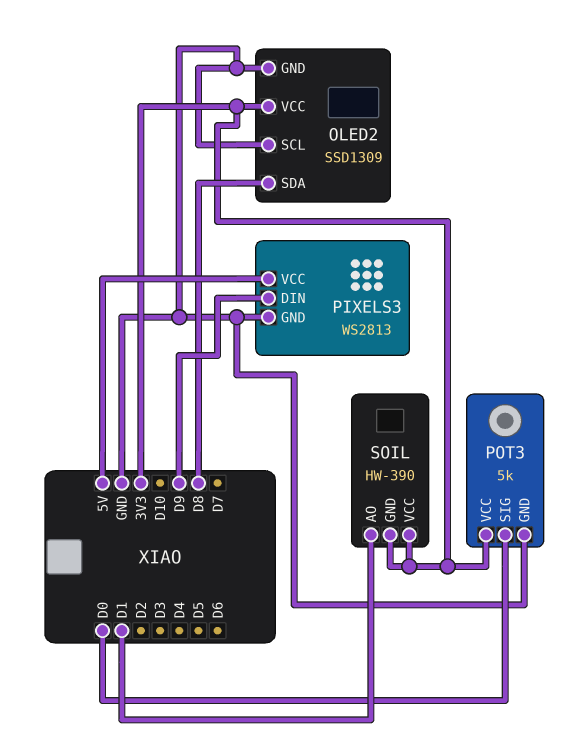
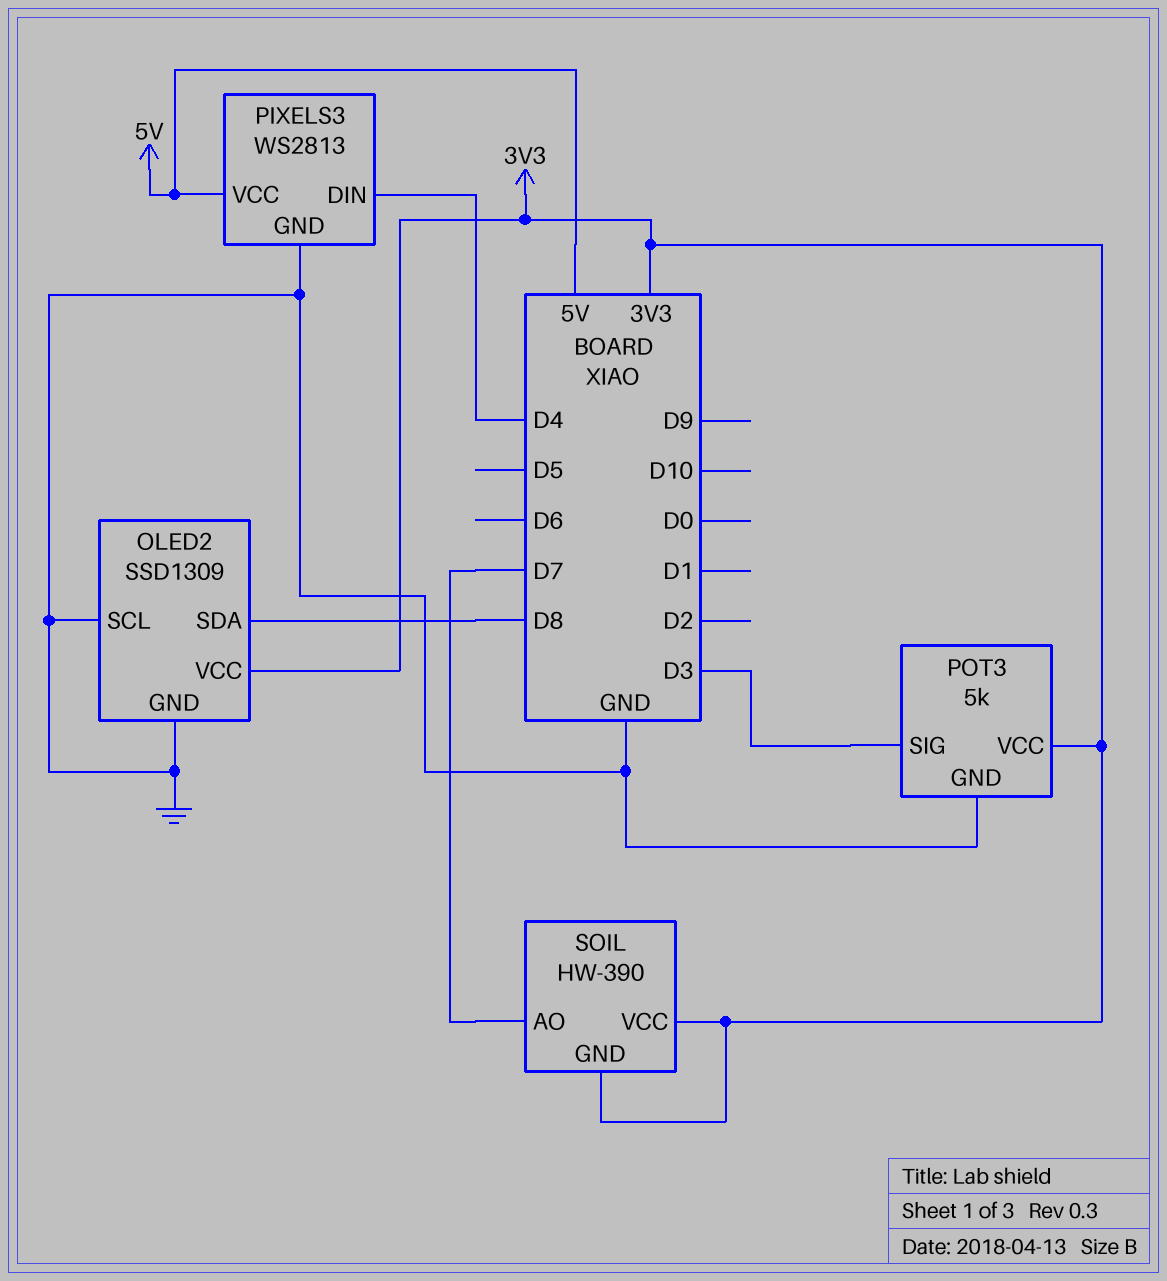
PIXELS3 pin DIN: D9 -> D4
POT3 pin SIG: D0 -> D3
SOIL pin AO: D1 -> D7

